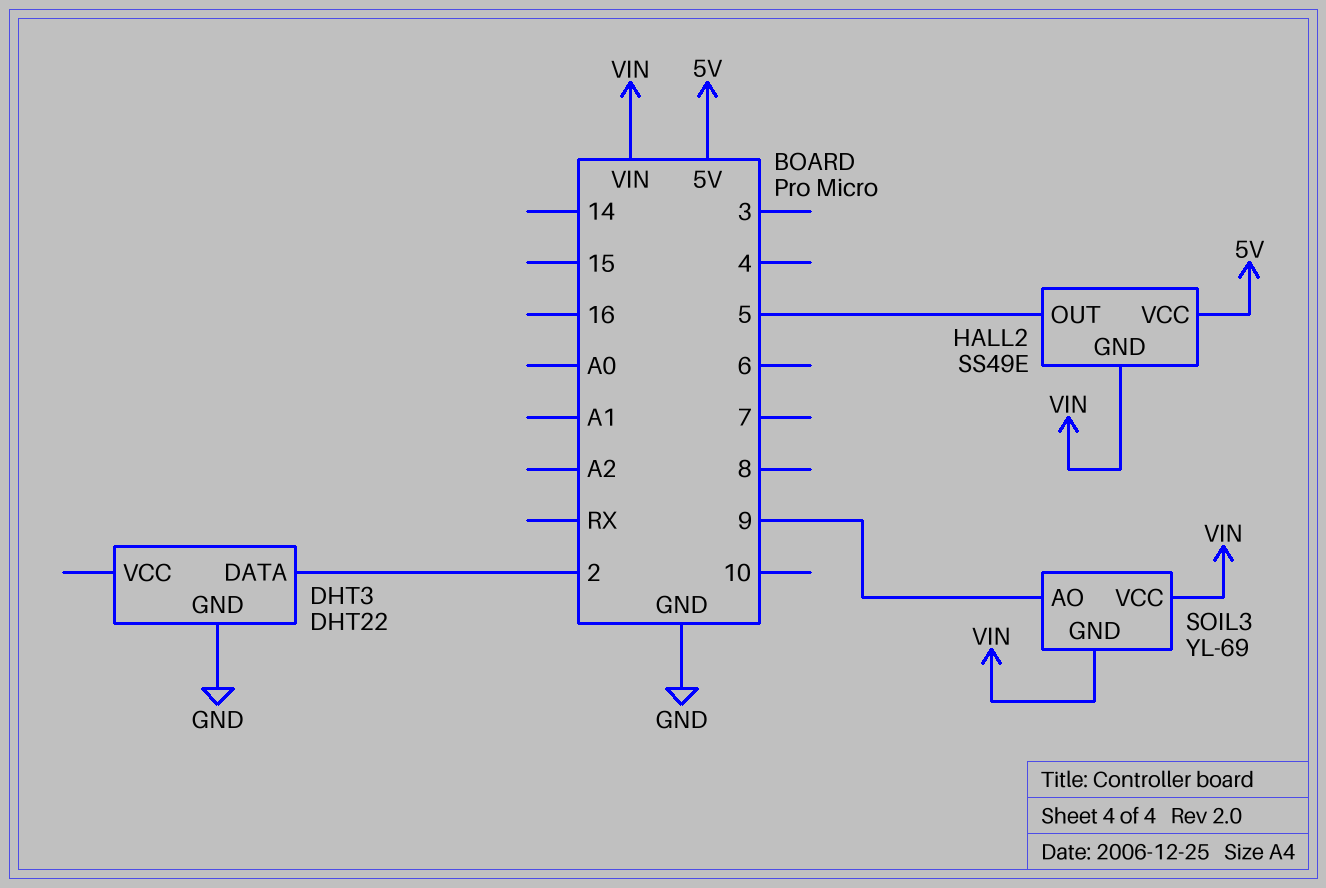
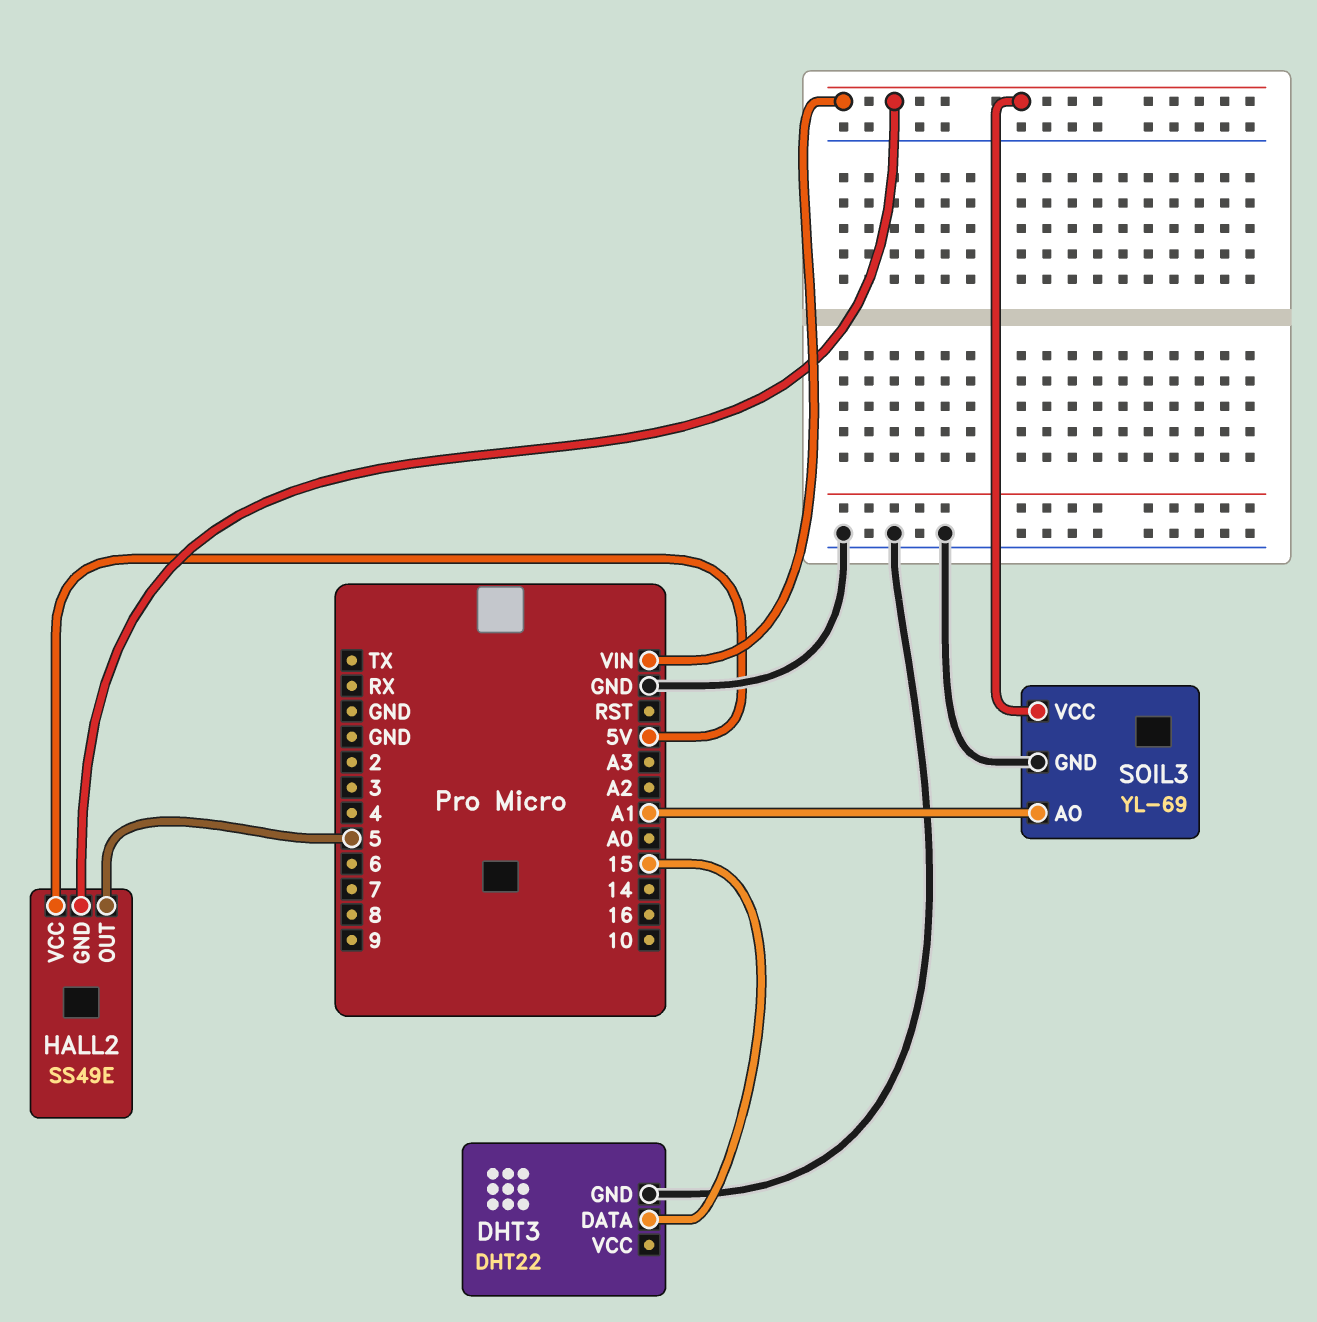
DHT3 pin DATA: 2 -> 15
SOIL3 pin AO: 9 -> A1
SOIL3 pin GND: VIN -> GND

